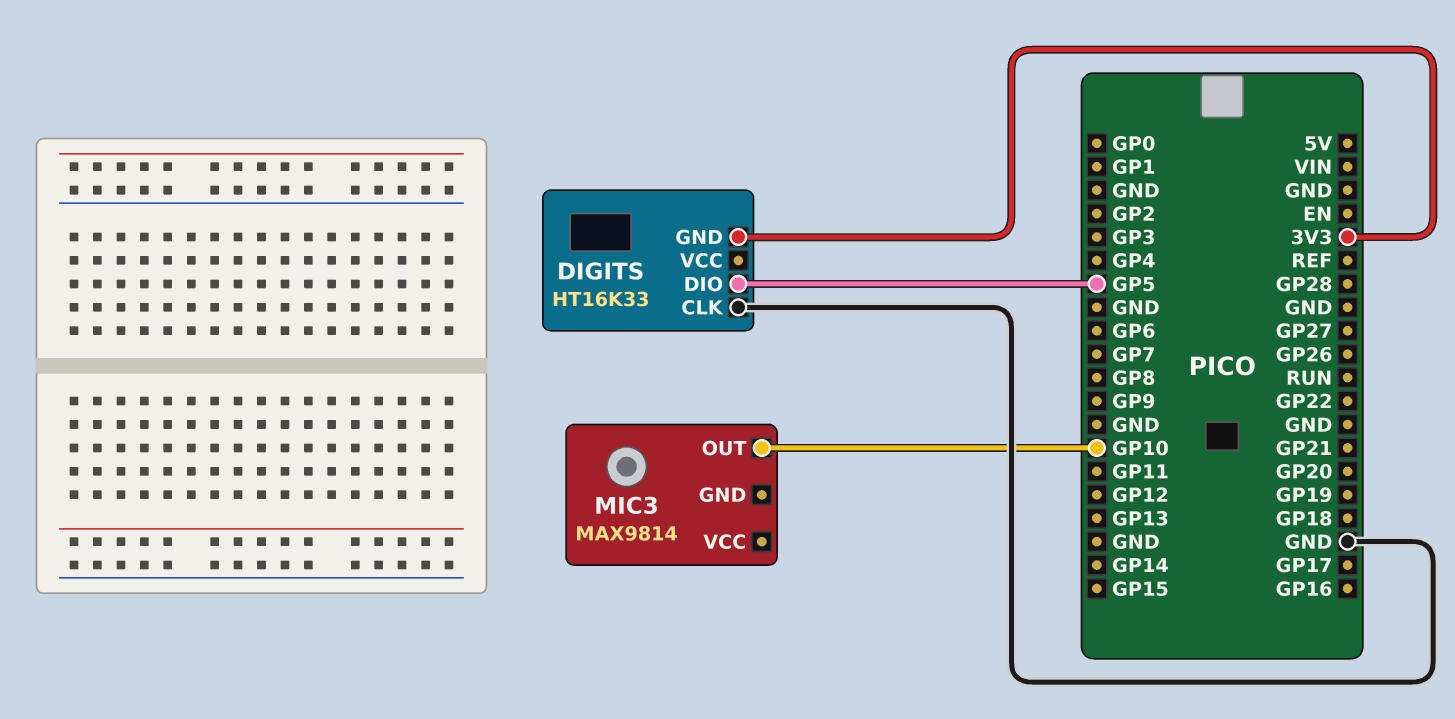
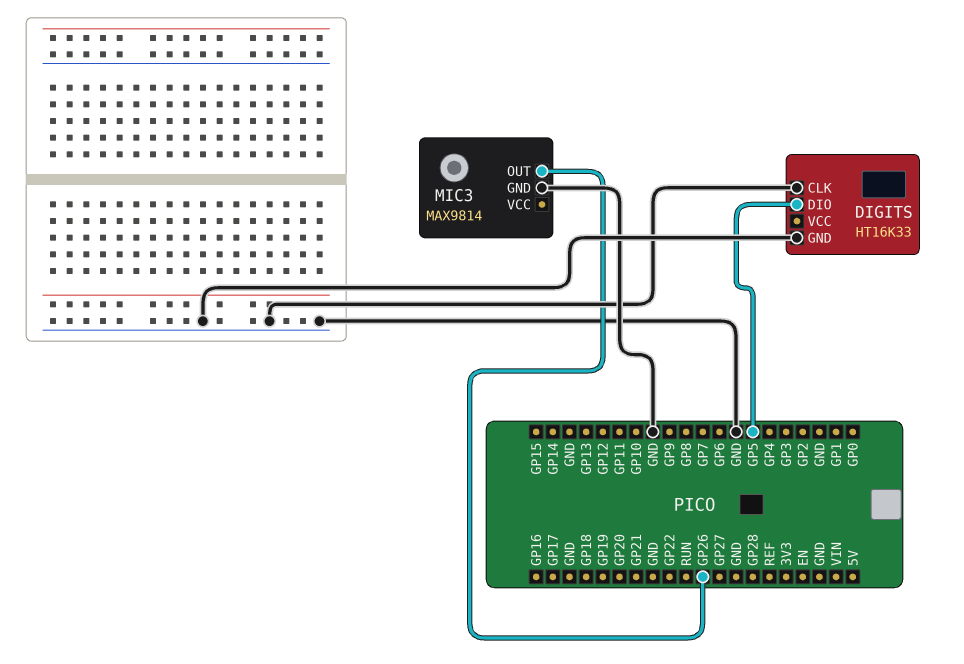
DIGITS pin GND: 3V3 -> GND
MIC3 pin GND: none -> GND
MIC3 pin OUT: GP10 -> GP26

